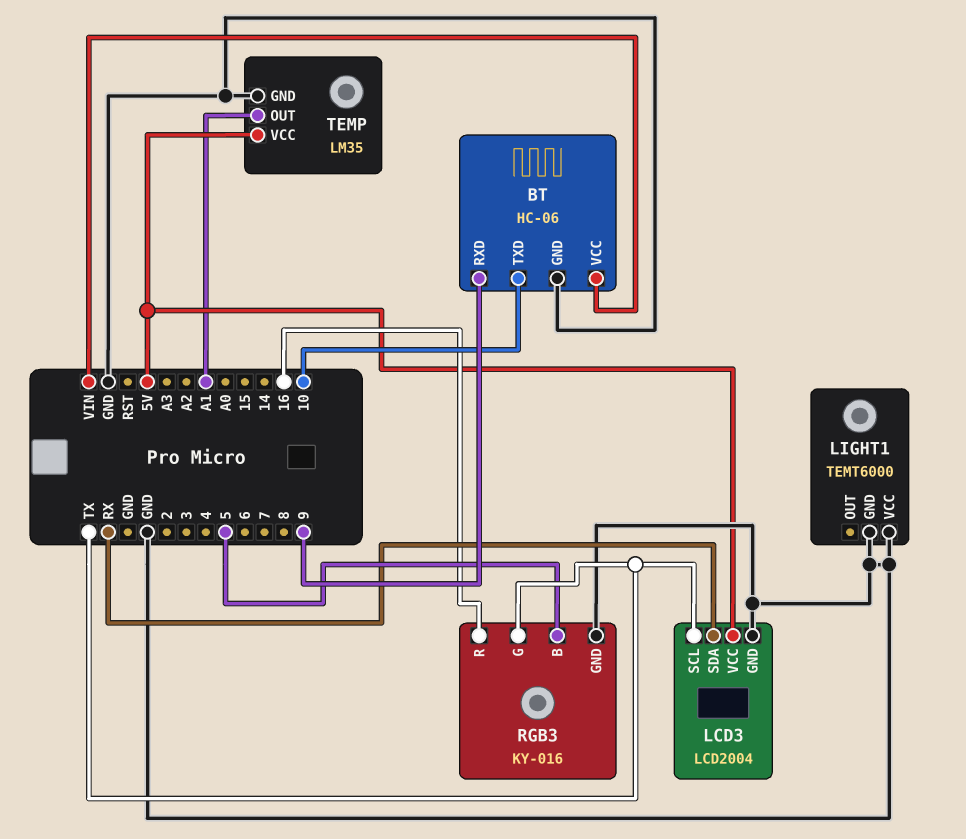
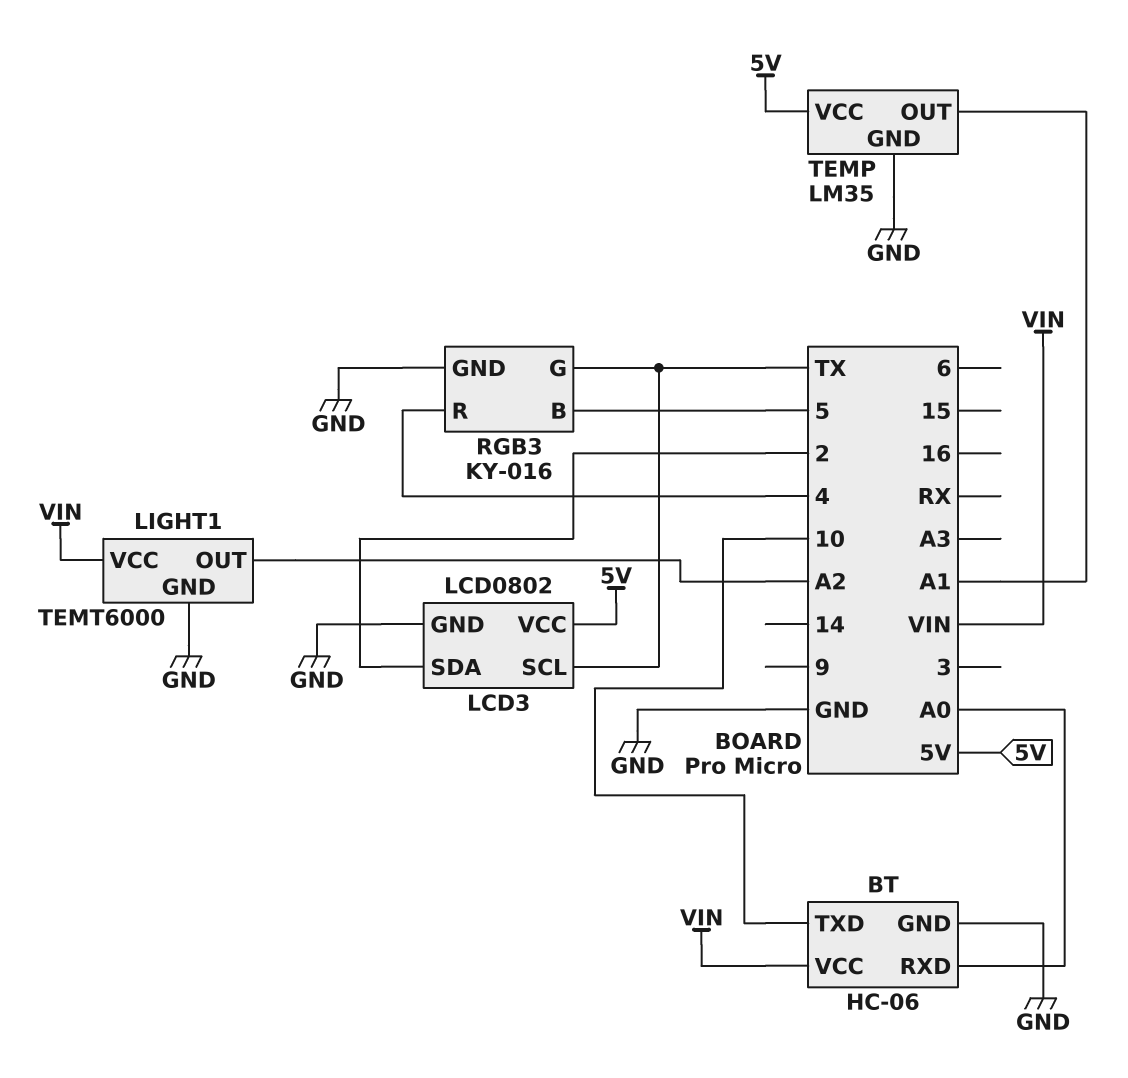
BT pin RXD: 9 -> A0
LCD3: LCD2004 -> LCD0802
LCD3 pin SDA: RX -> 2
LIGHT1 pin OUT: none -> A2
LIGHT1 pin VCC: GND -> VIN
RGB3 pin R: 16 -> 4

